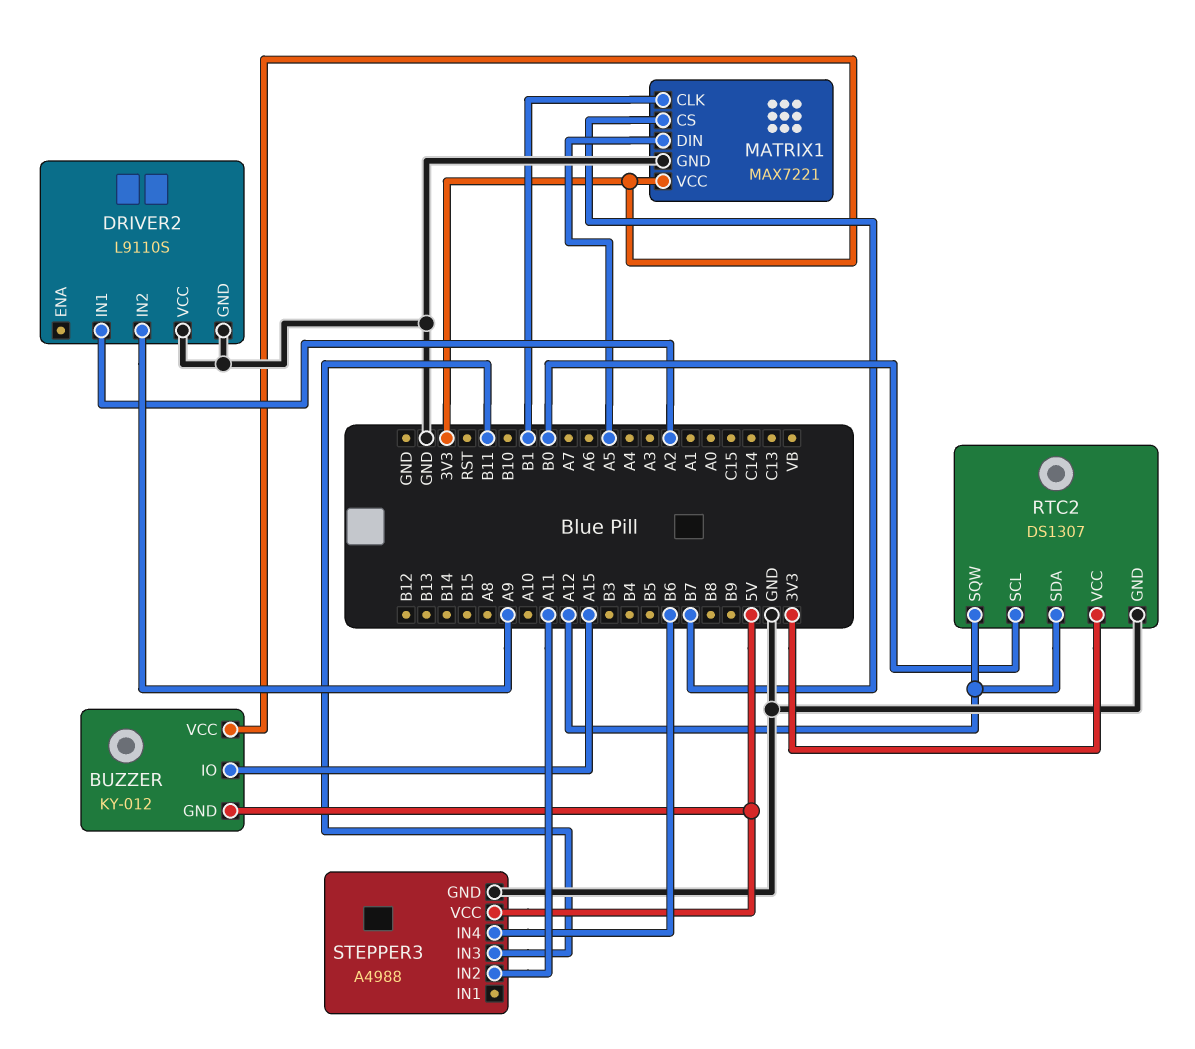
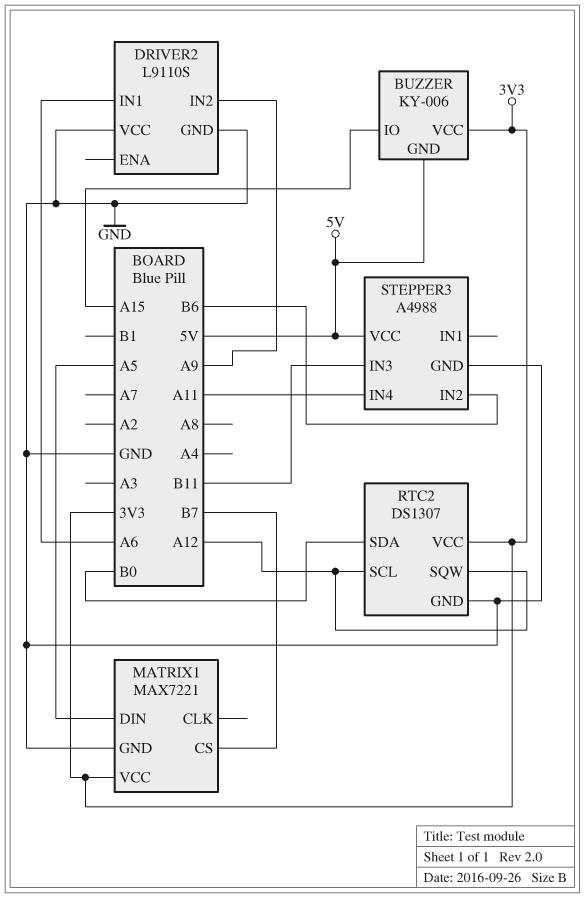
BUZZER: KY-012 -> KY-006
DRIVER2 pin IN1: A2 -> A6
MATRIX1 pin CLK: B1 -> none
RTC2 pin SCL: B0 -> A12
RTC2 pin SDA: A12 -> B0
STEPPER3 pin IN2: A11 -> B6
STEPPER3 pin IN4: B6 -> A11

